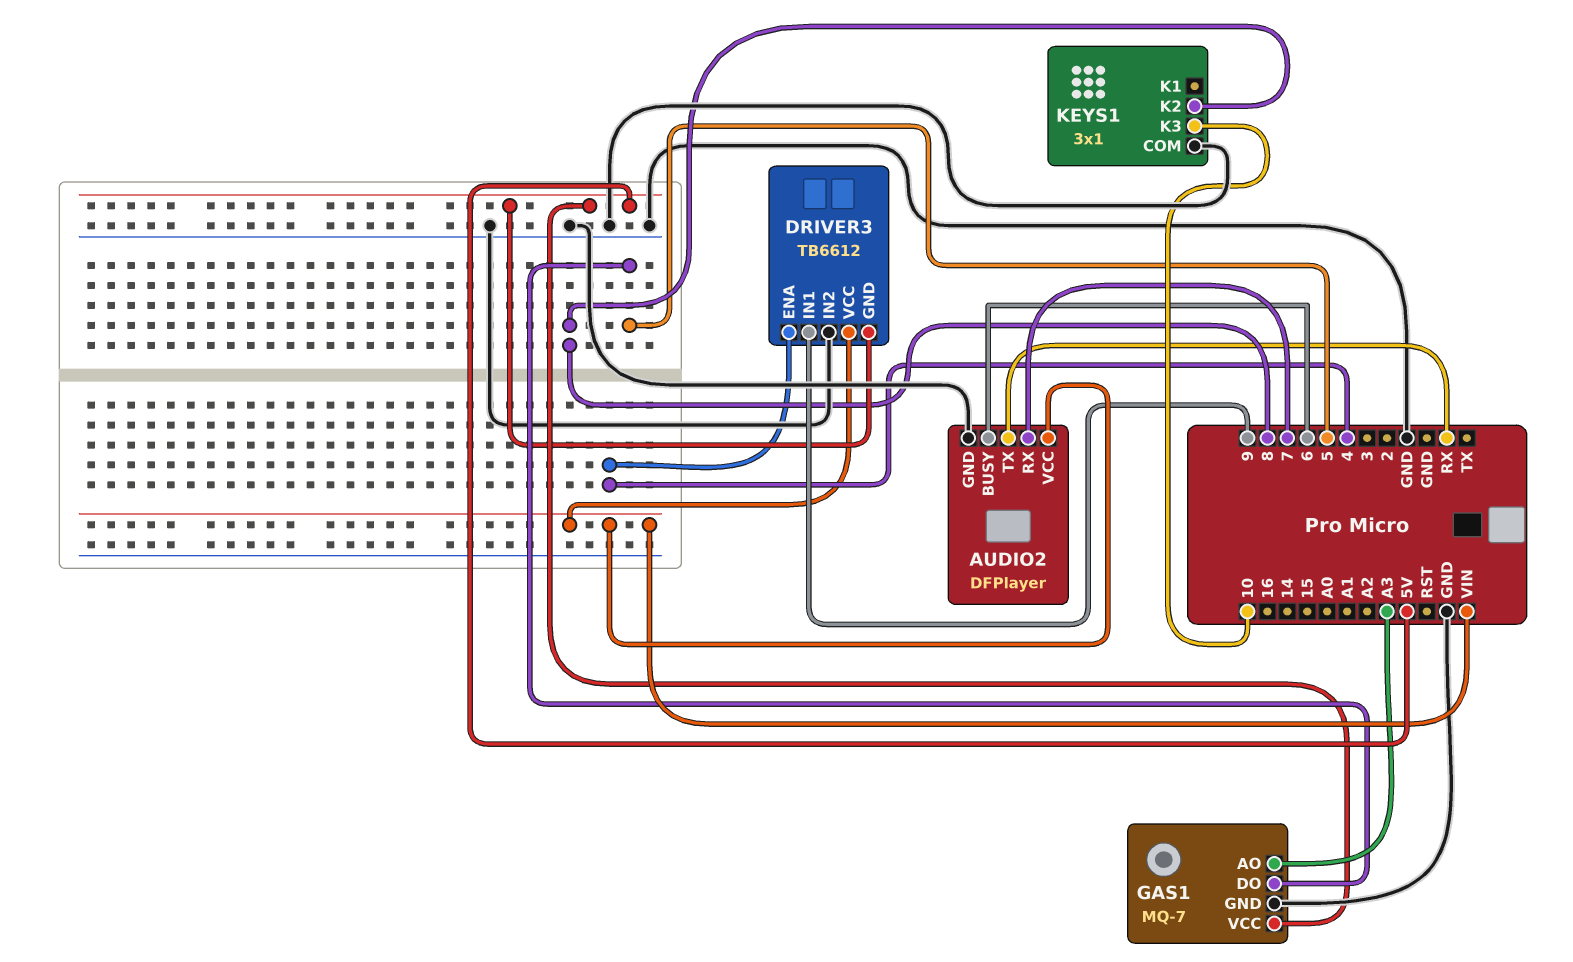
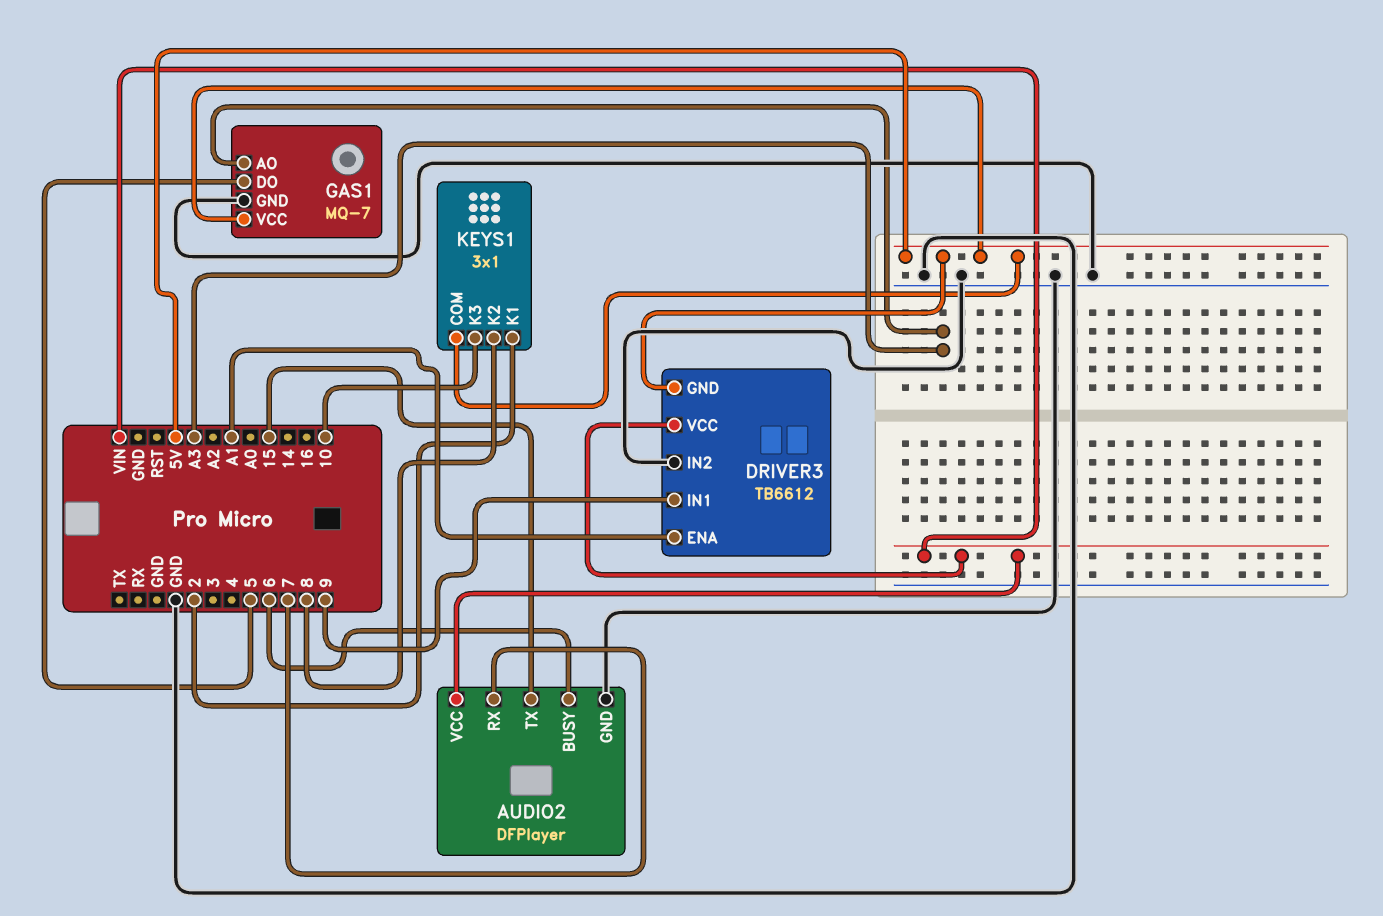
AUDIO2 pin TX: RX -> 15
DRIVER3 pin ENA: 4 -> A1
KEYS1 pin COM: GND -> 5V
KEYS1 pin K1: none -> 2

